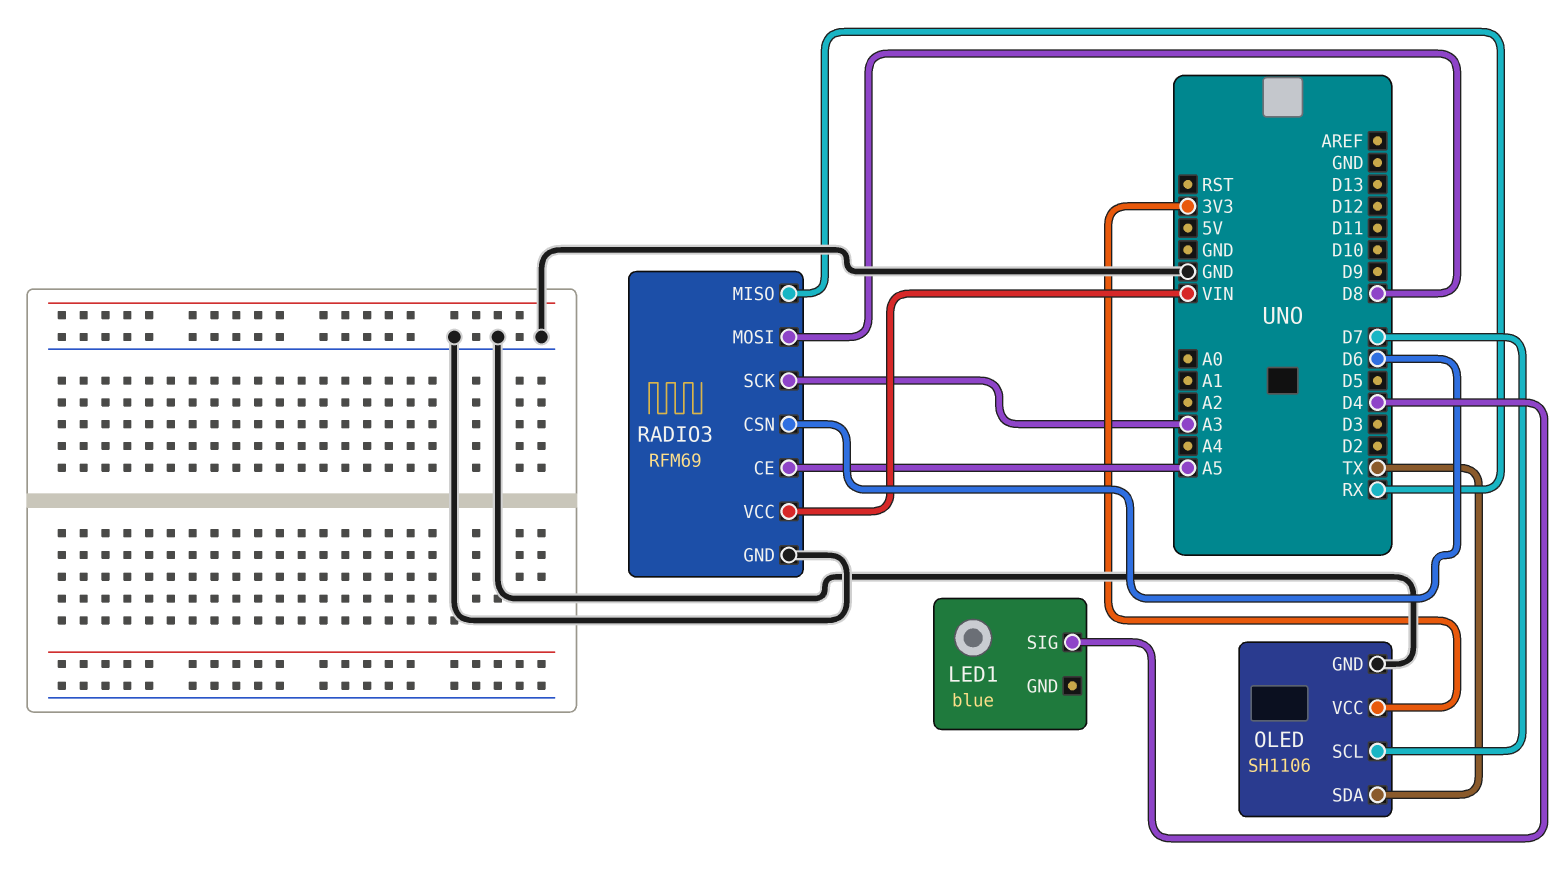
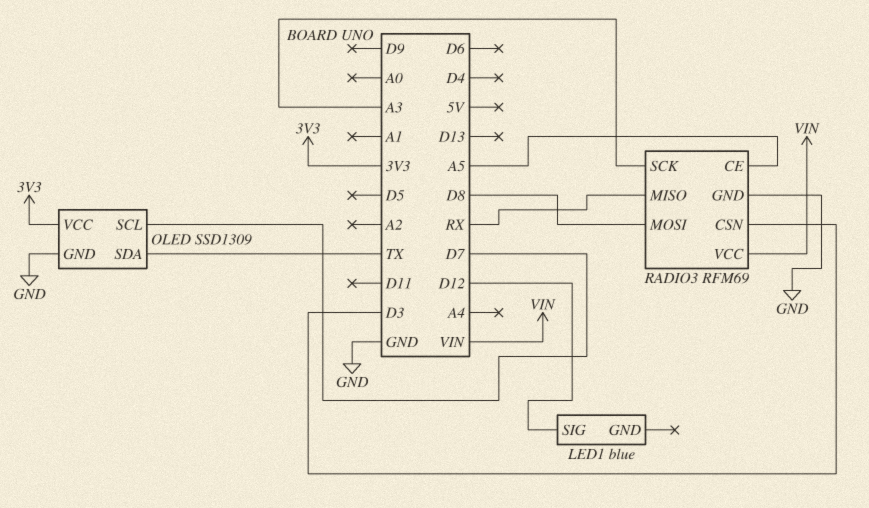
LED1 pin SIG: D4 -> D12
OLED: SH1106 -> SSD1309
RADIO3 pin CSN: D6 -> D3

